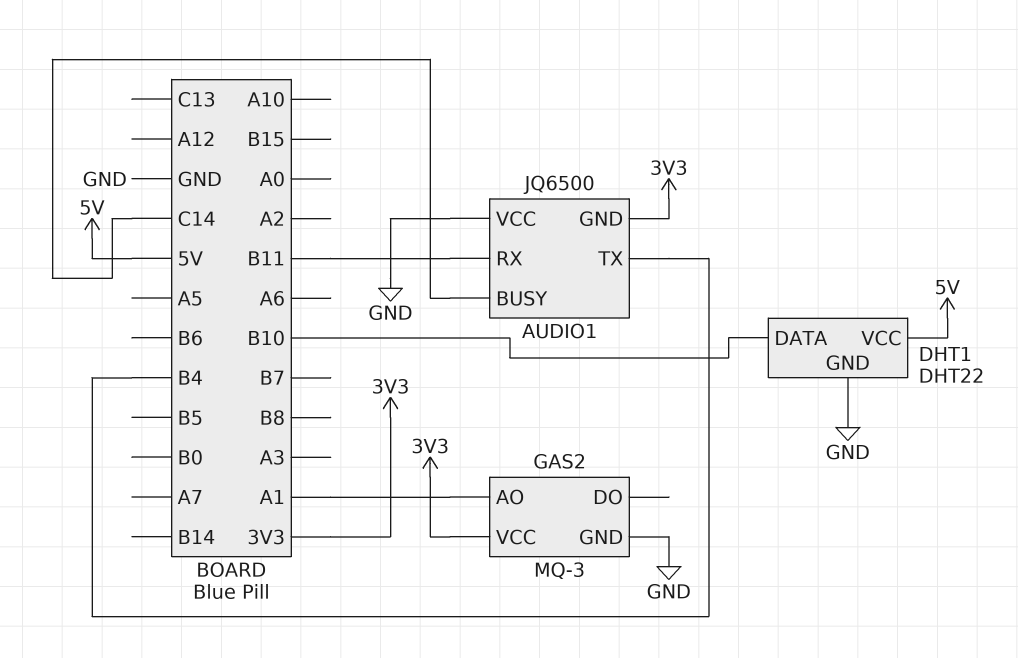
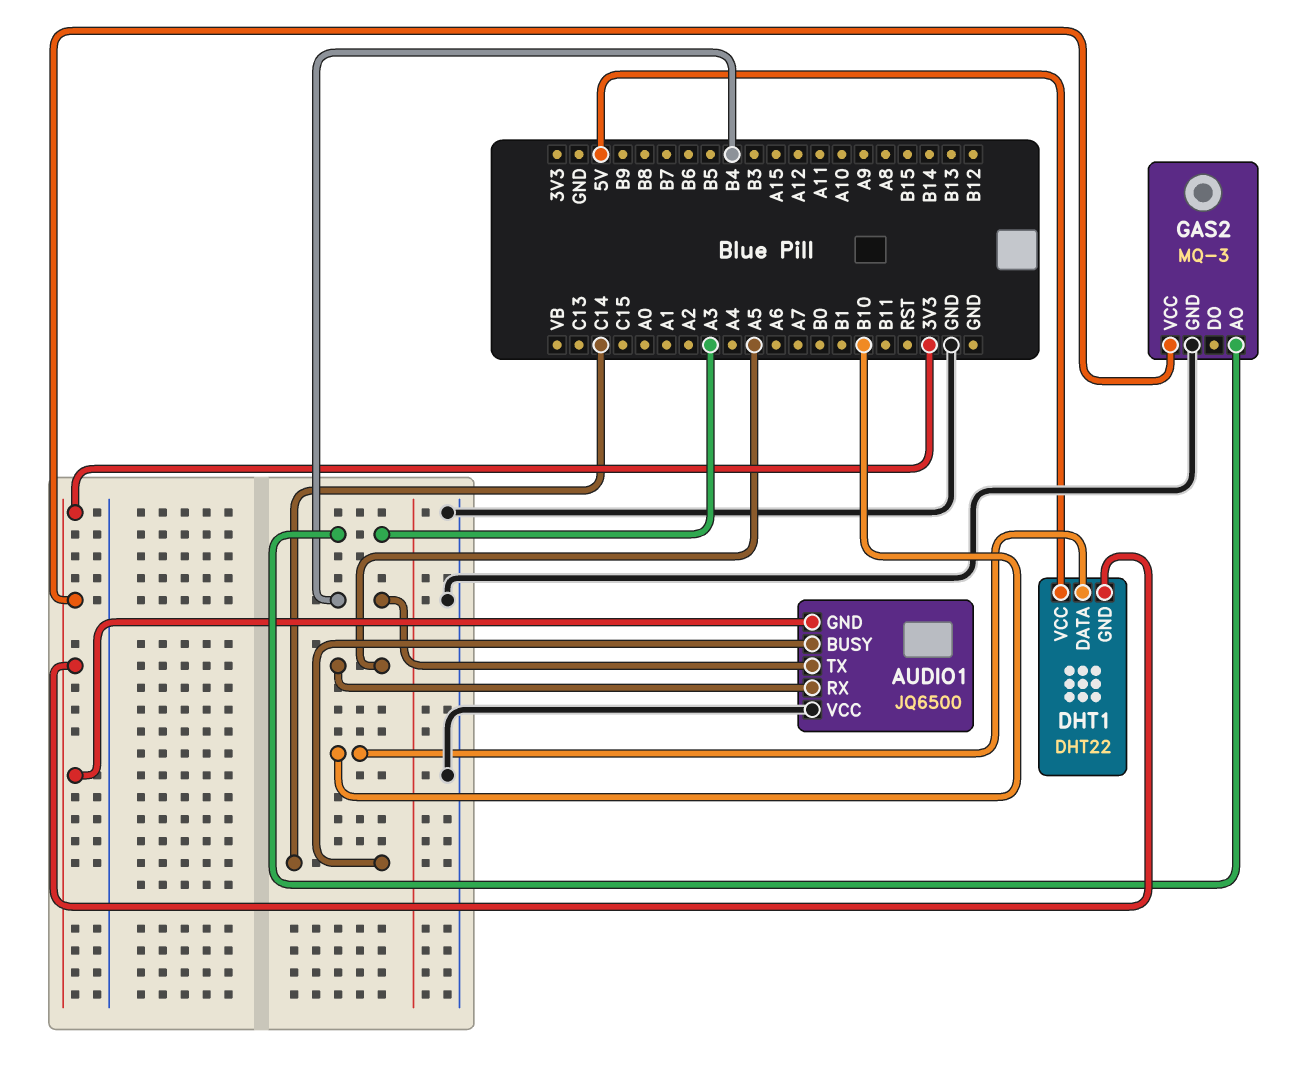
AUDIO1 pin RX: B11 -> A5
DHT1 pin GND: GND -> 3V3
GAS2 pin AO: A1 -> A3

